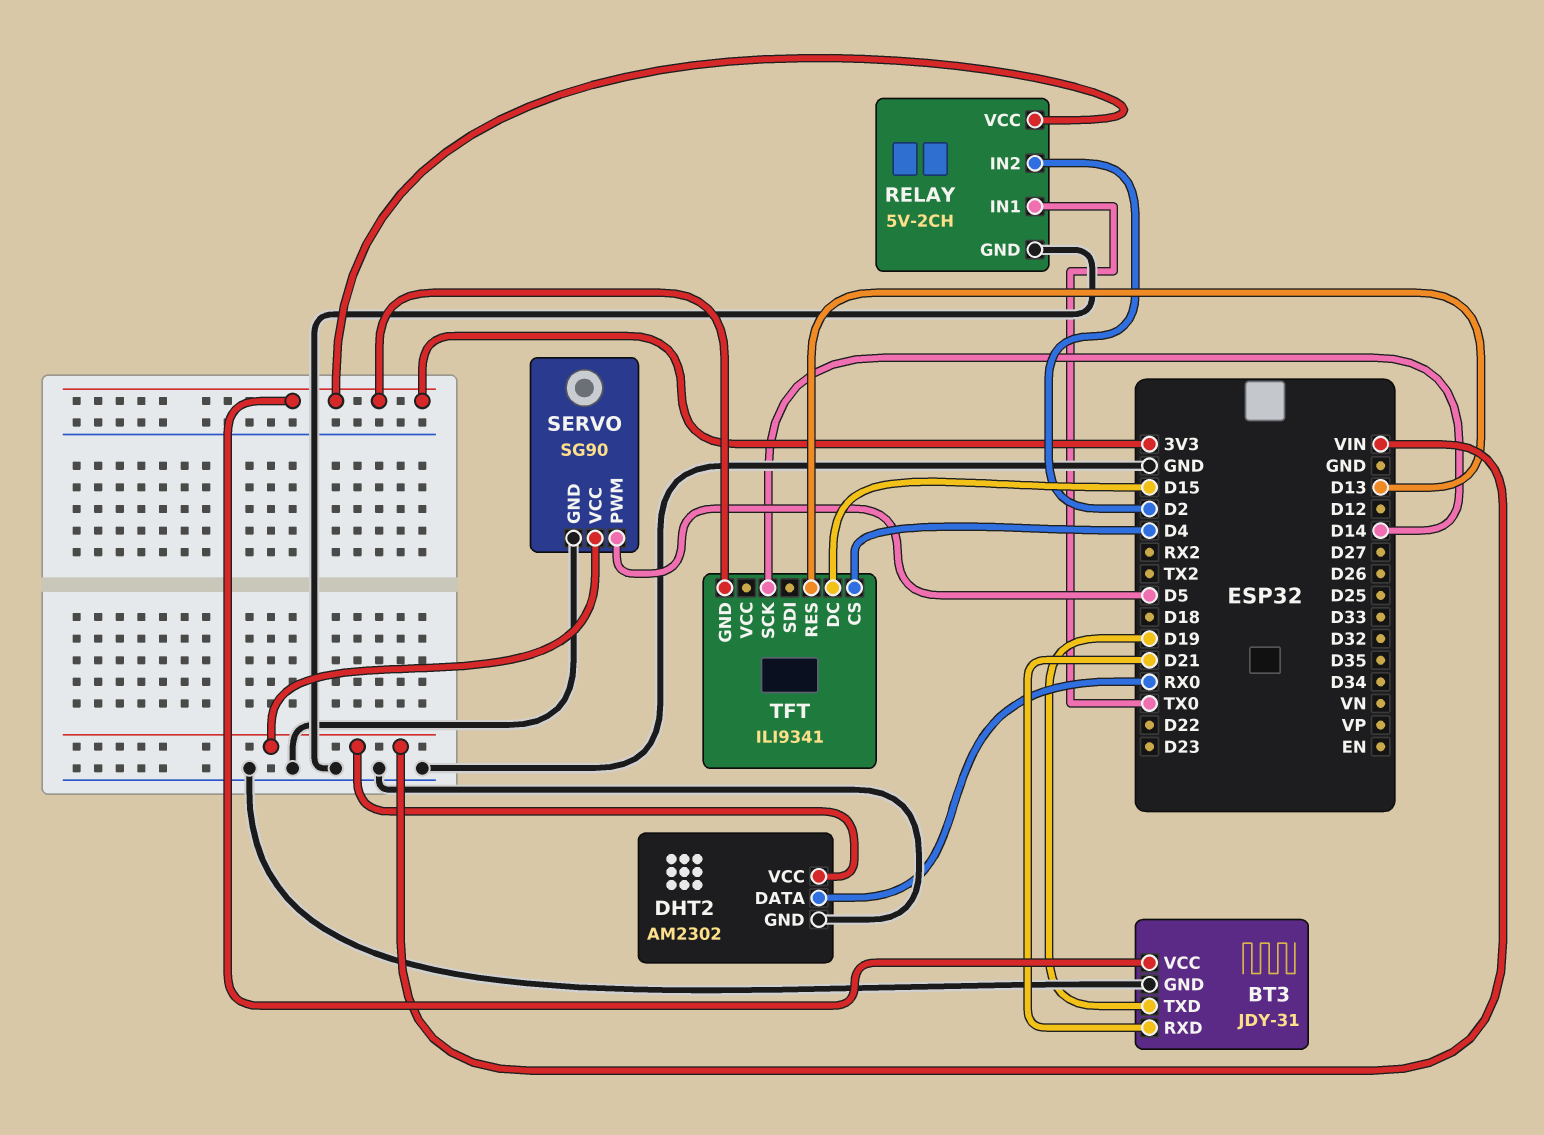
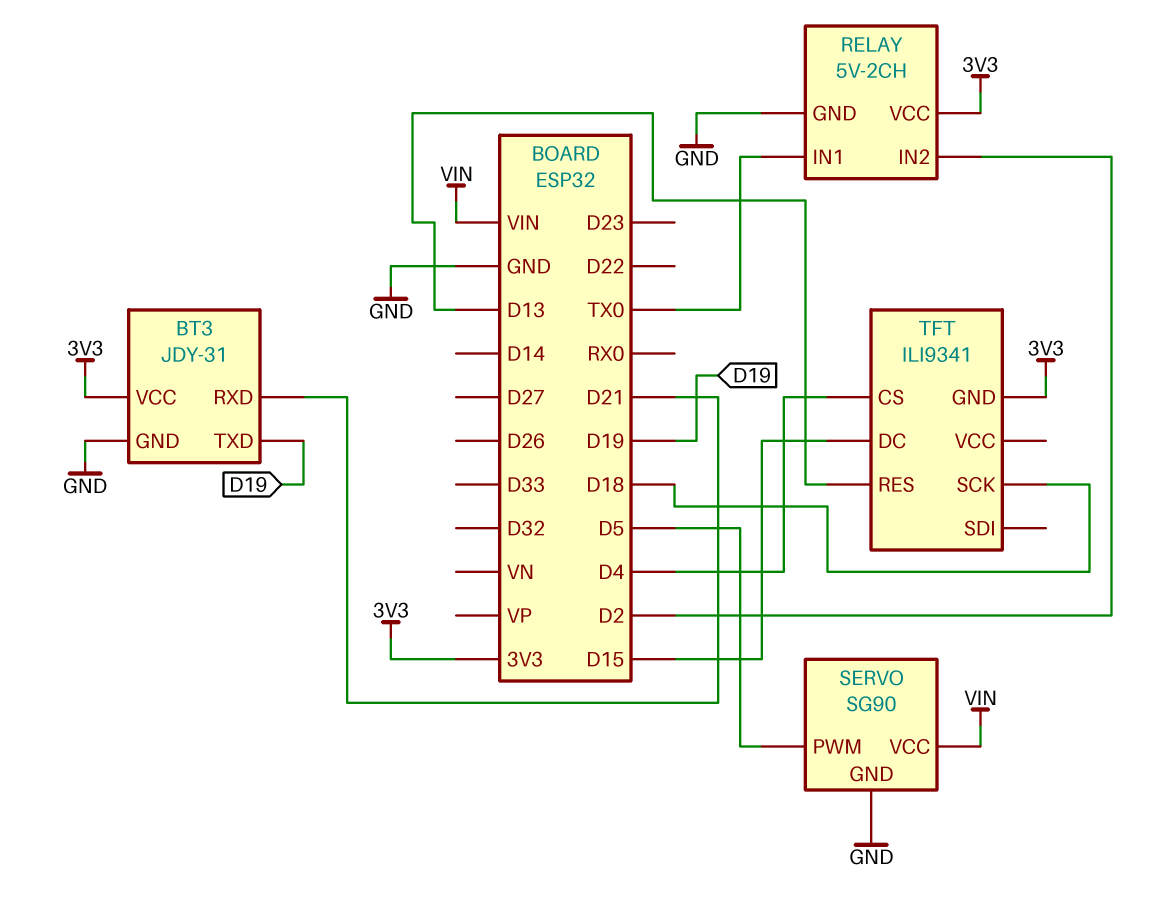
DHT2: AM2302 -> none
DHT2 pin DATA: RX0 -> none
DHT2 pin GND: GND -> none
DHT2 pin VCC: VIN -> none
TFT pin SCK: D14 -> D18

